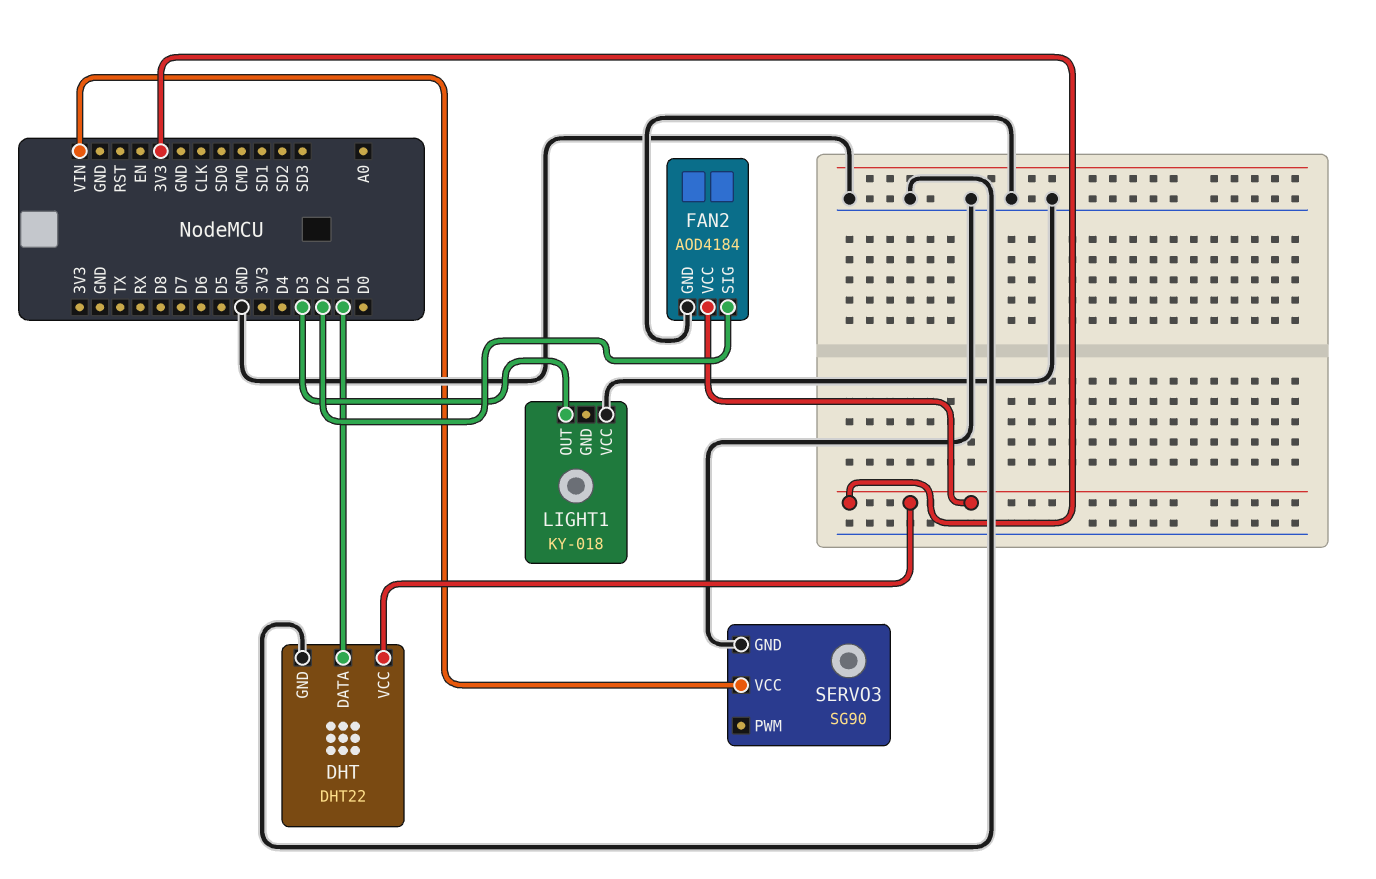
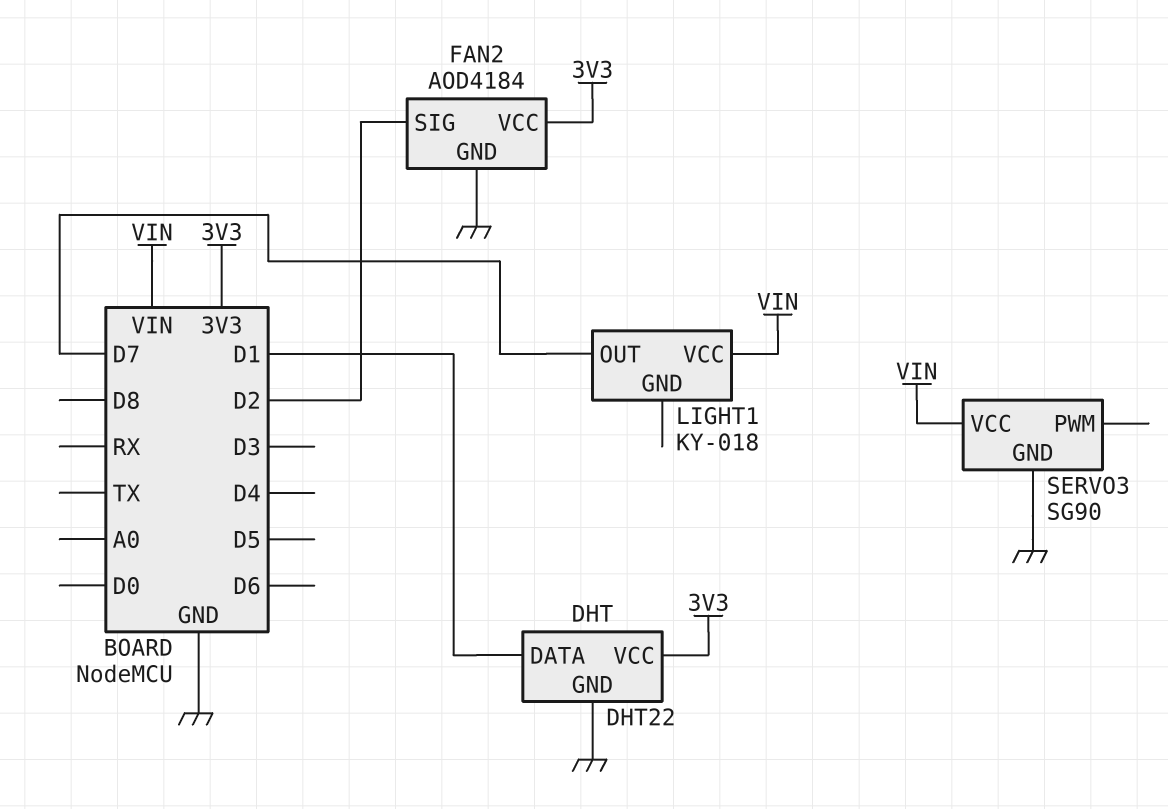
LIGHT1 pin OUT: D3 -> D7
LIGHT1 pin VCC: GND -> VIN

